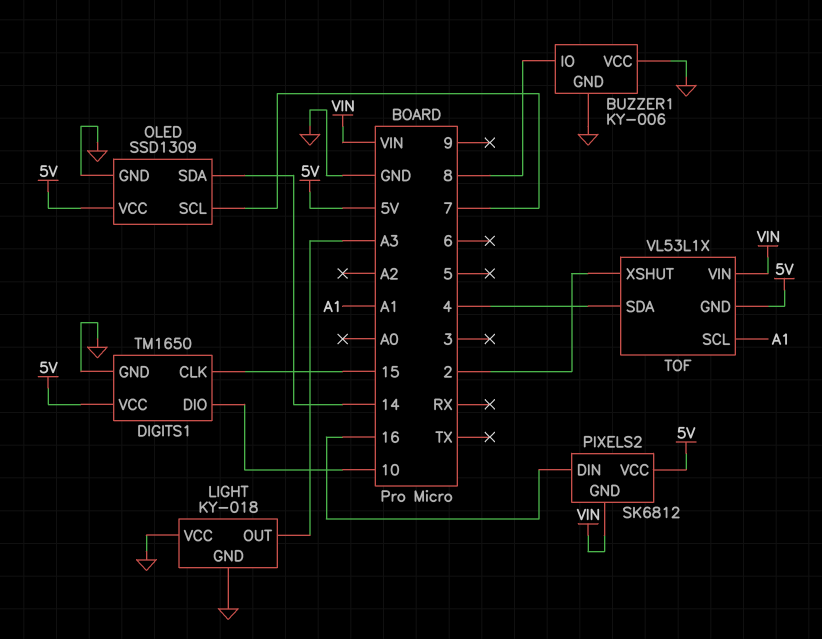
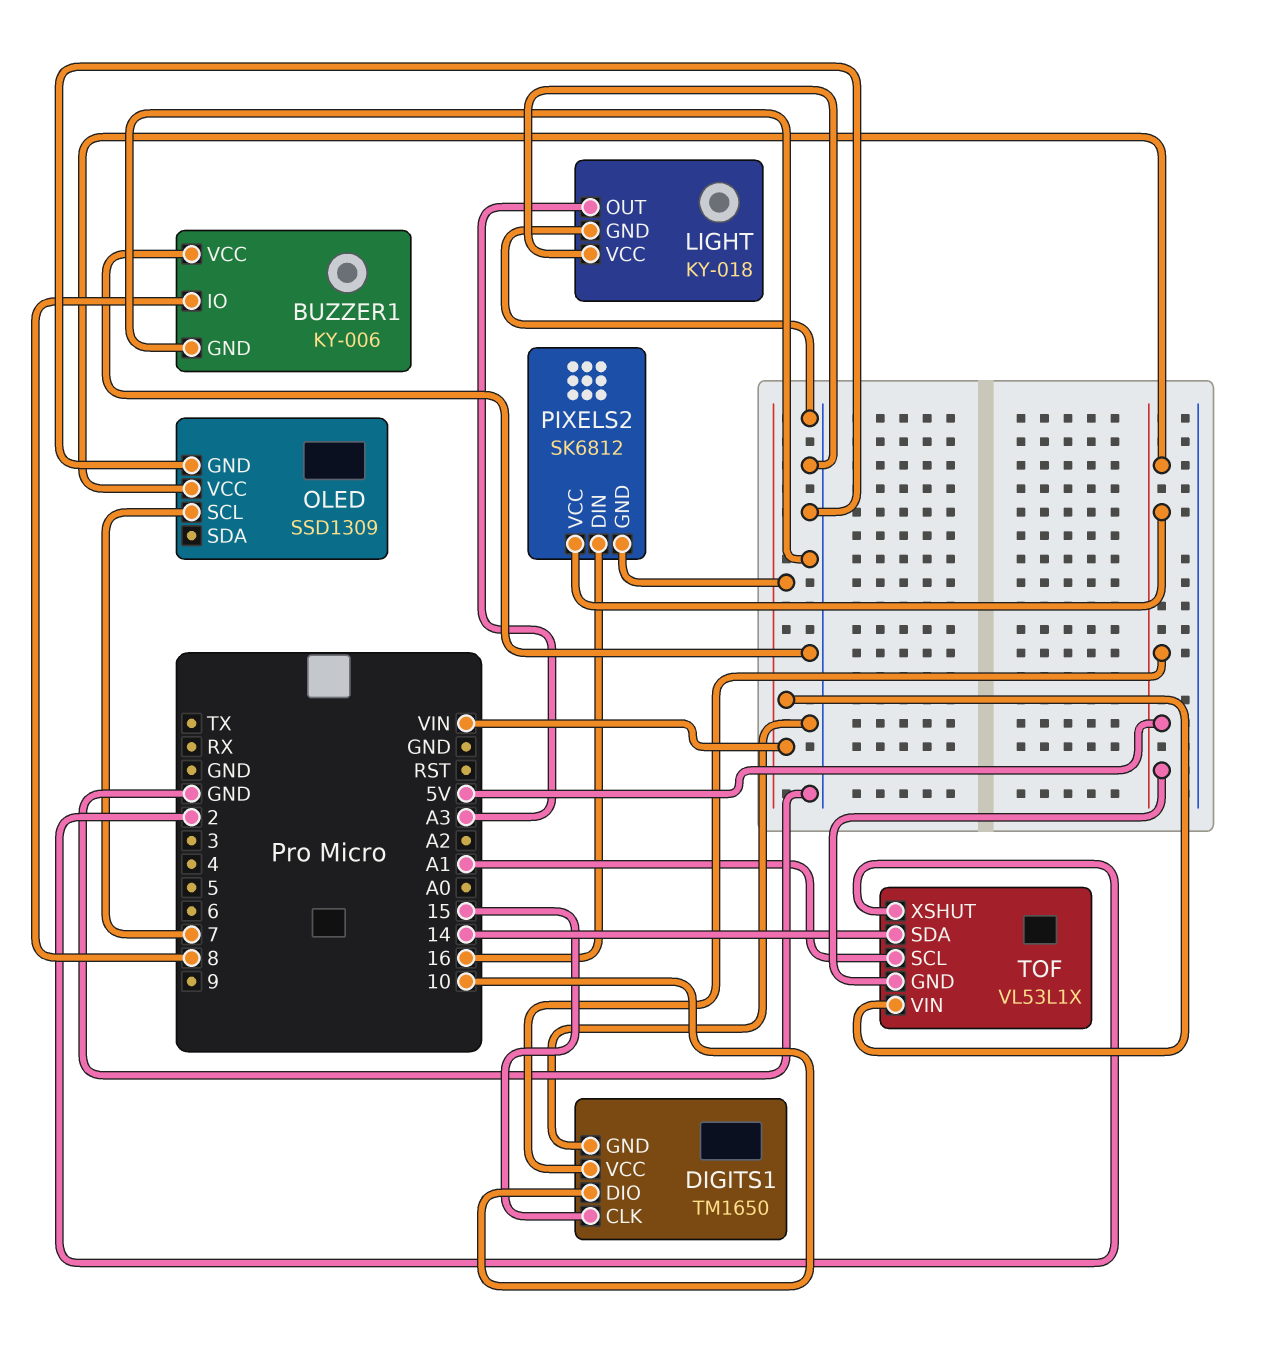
OLED pin SDA: 14 -> none
TOF pin SDA: 4 -> 14

